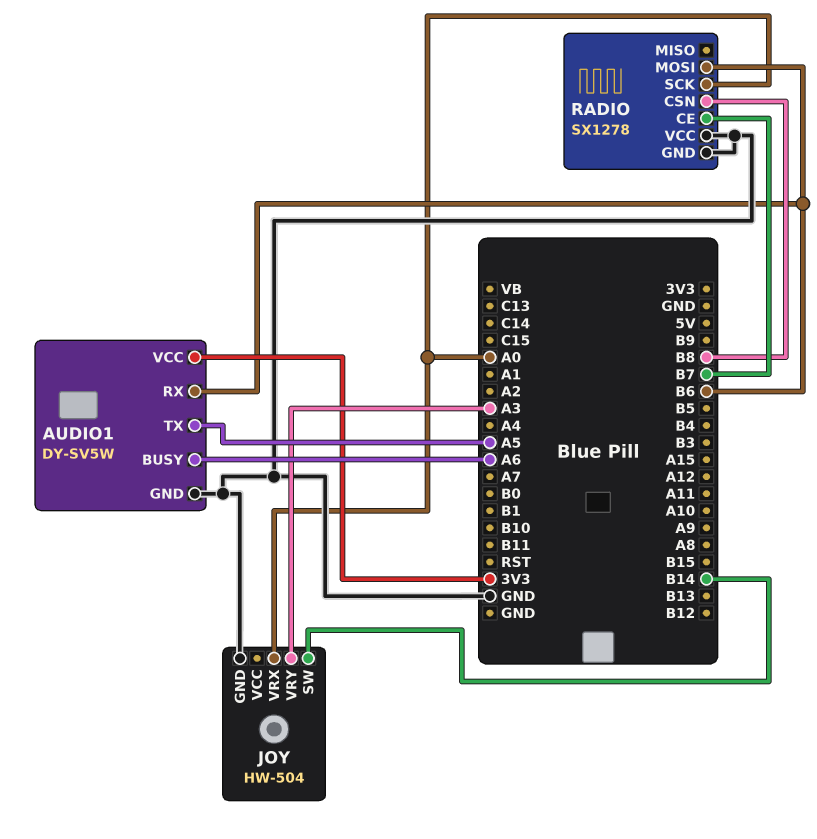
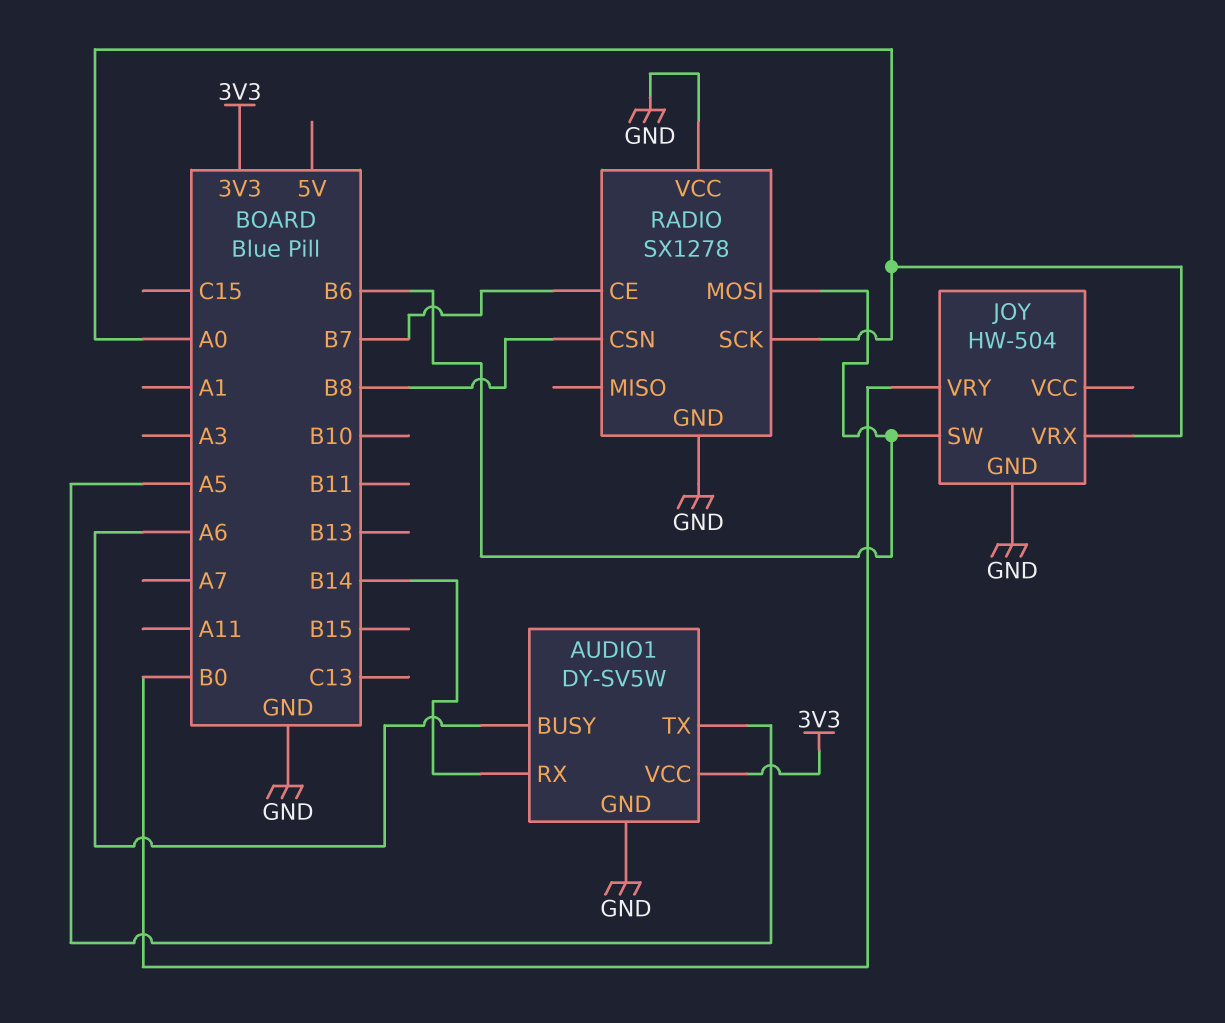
AUDIO1 pin RX: B6 -> B14
JOY pin SW: B14 -> B6
JOY pin VRY: A3 -> B0

